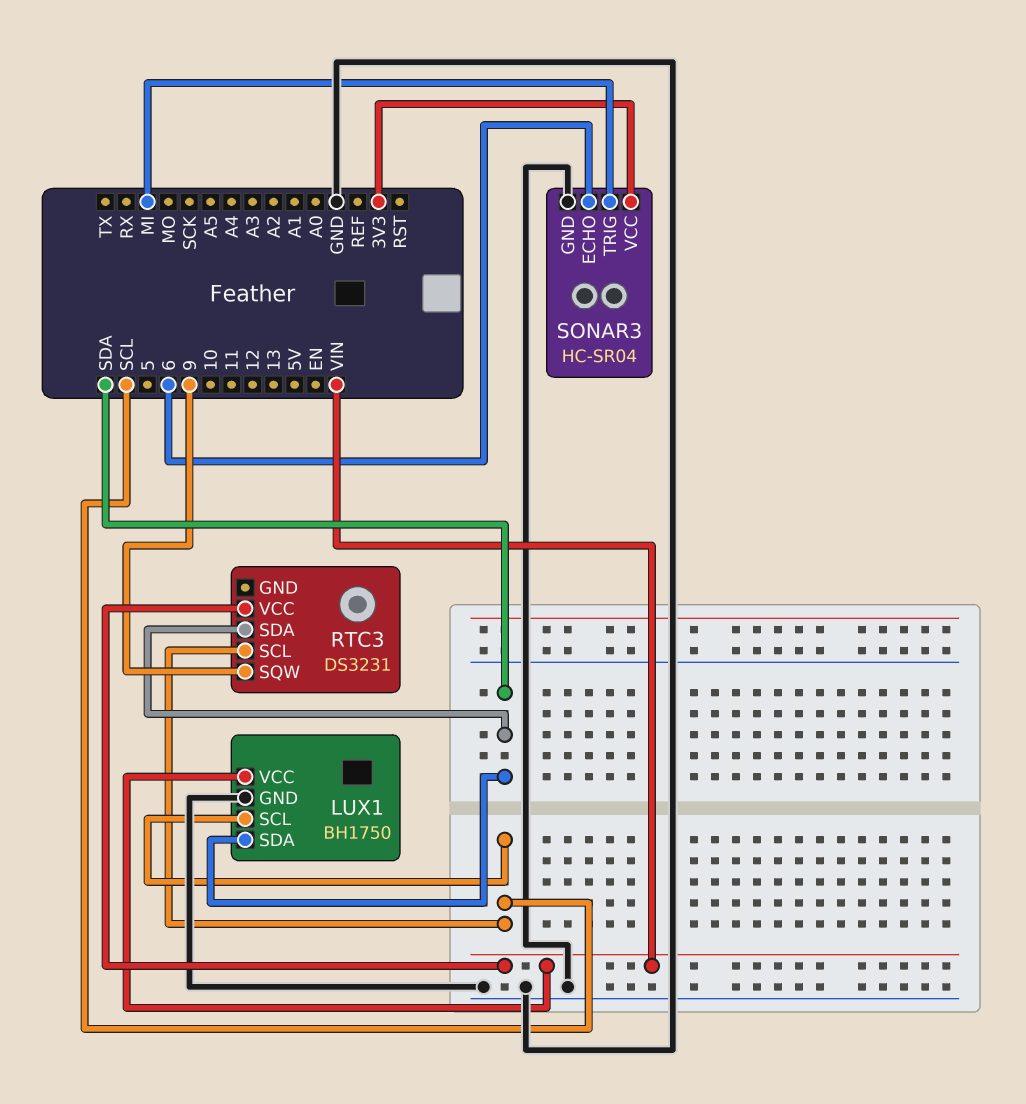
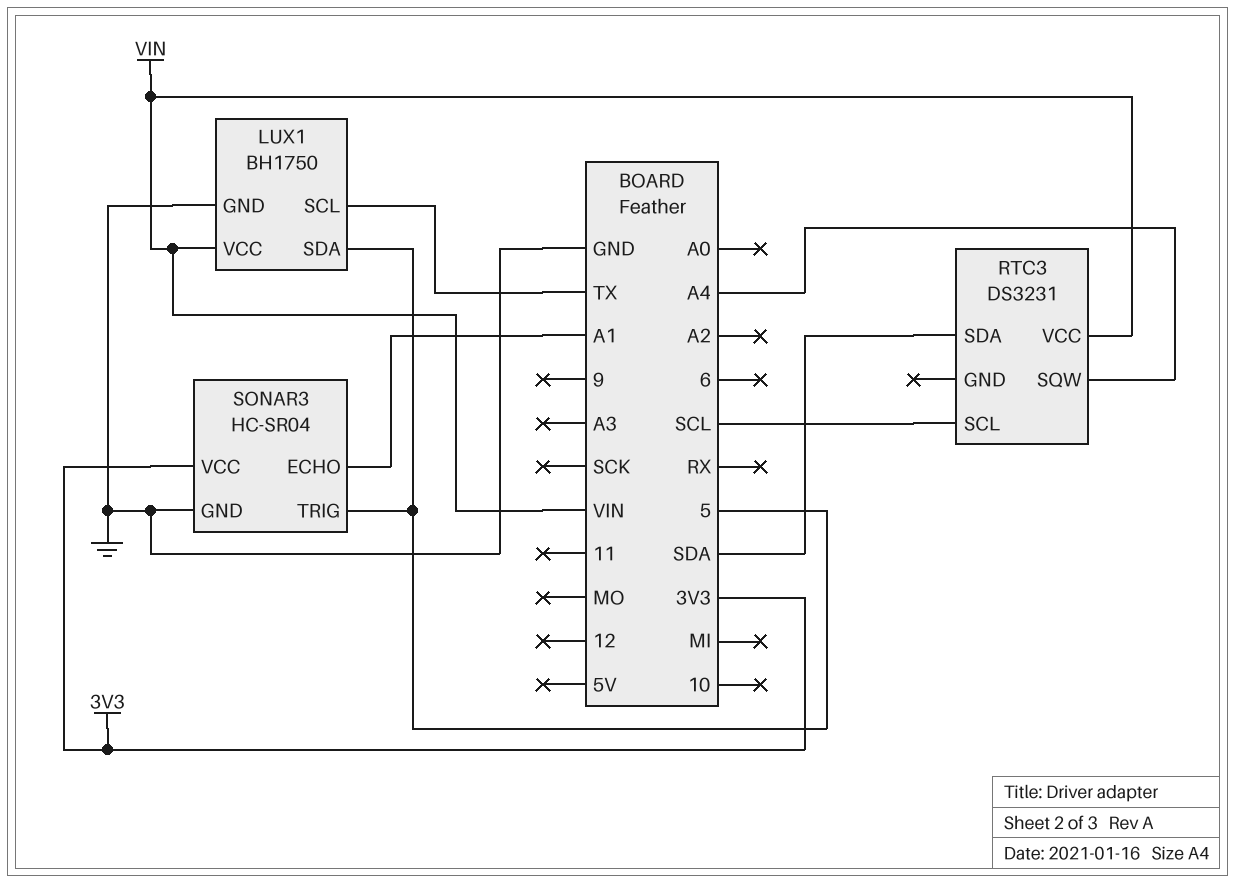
LUX1 pin SCL: SCL -> TX
LUX1 pin SDA: SDA -> 5
RTC3 pin SQW: 9 -> A4
SONAR3 pin ECHO: 6 -> A1
SONAR3 pin TRIG: MI -> 5

